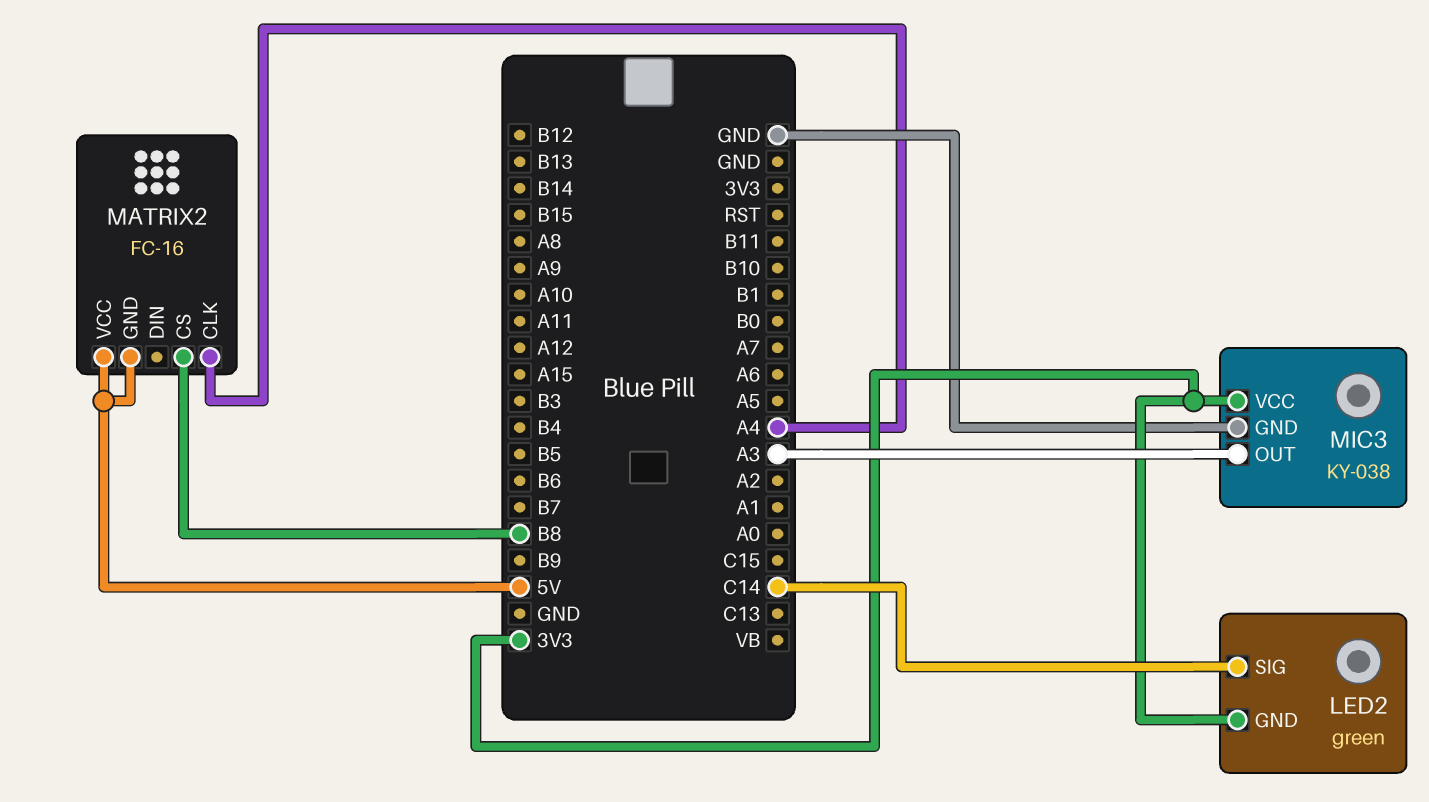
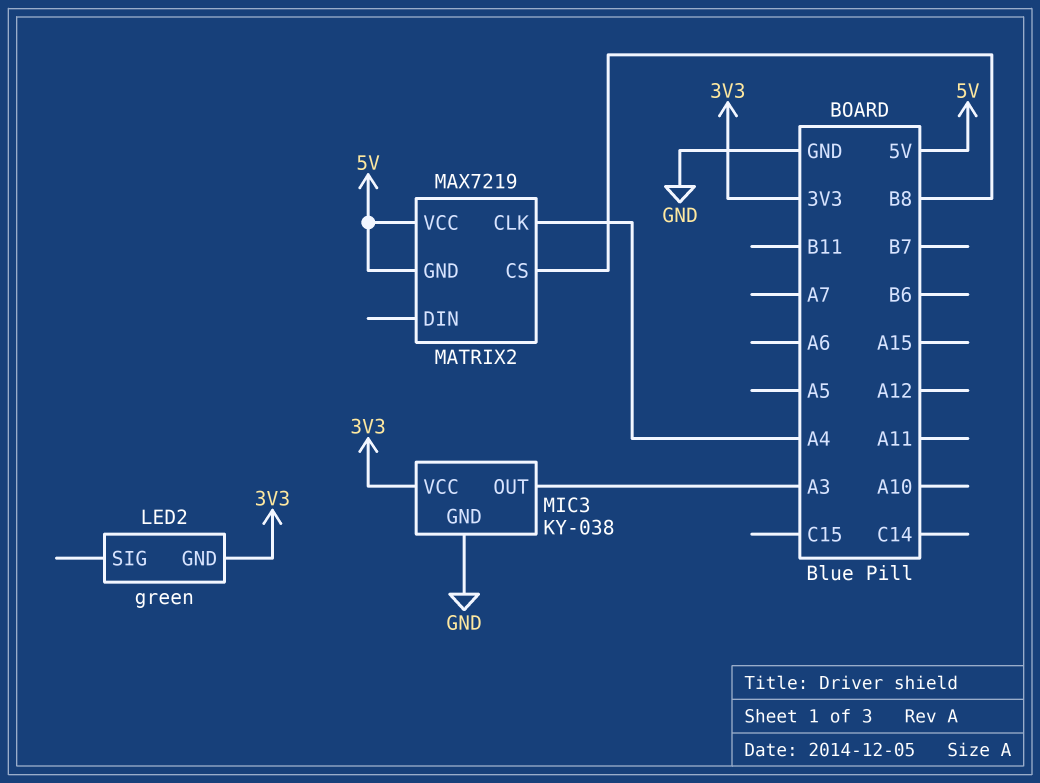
LED2 pin SIG: C14 -> none
MATRIX2: FC-16 -> MAX7219

